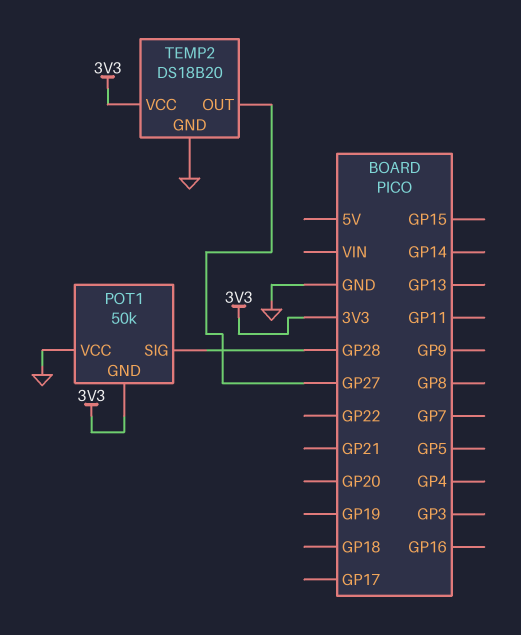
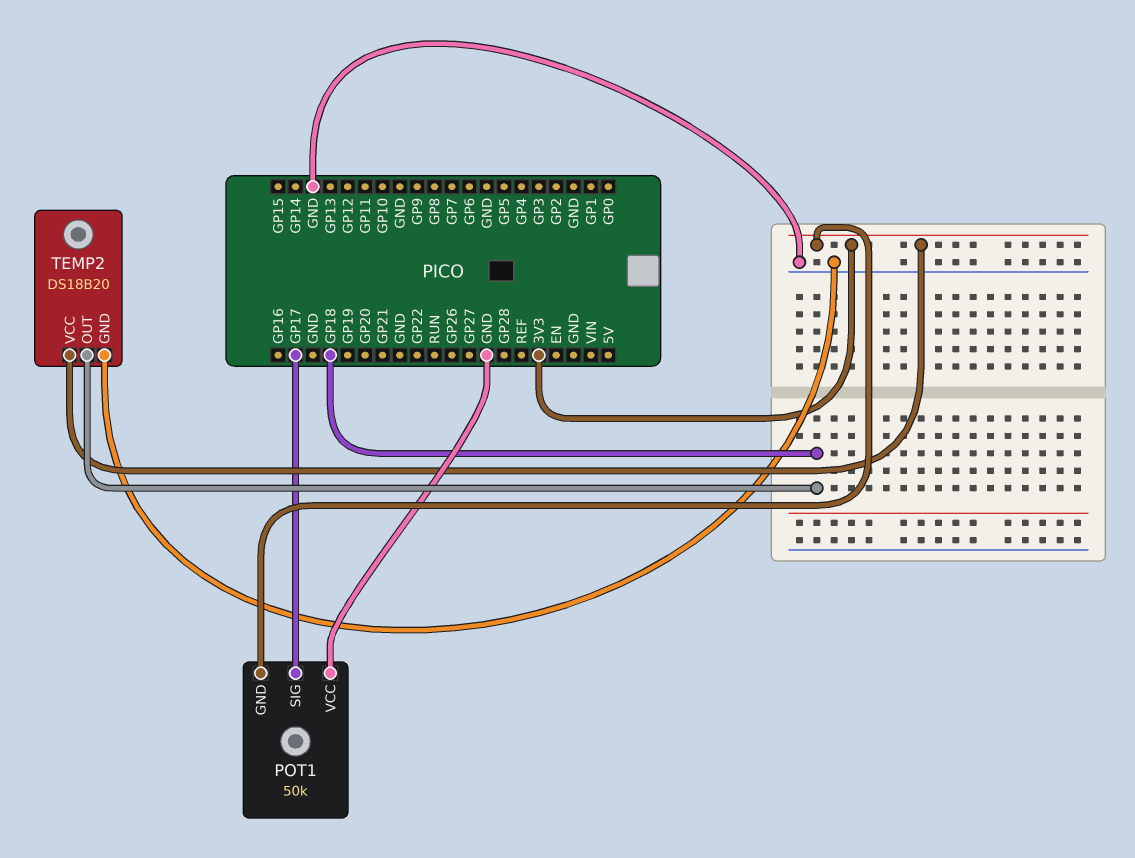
POT1 pin SIG: GP28 -> GP17
TEMP2 pin OUT: GP27 -> GP18

